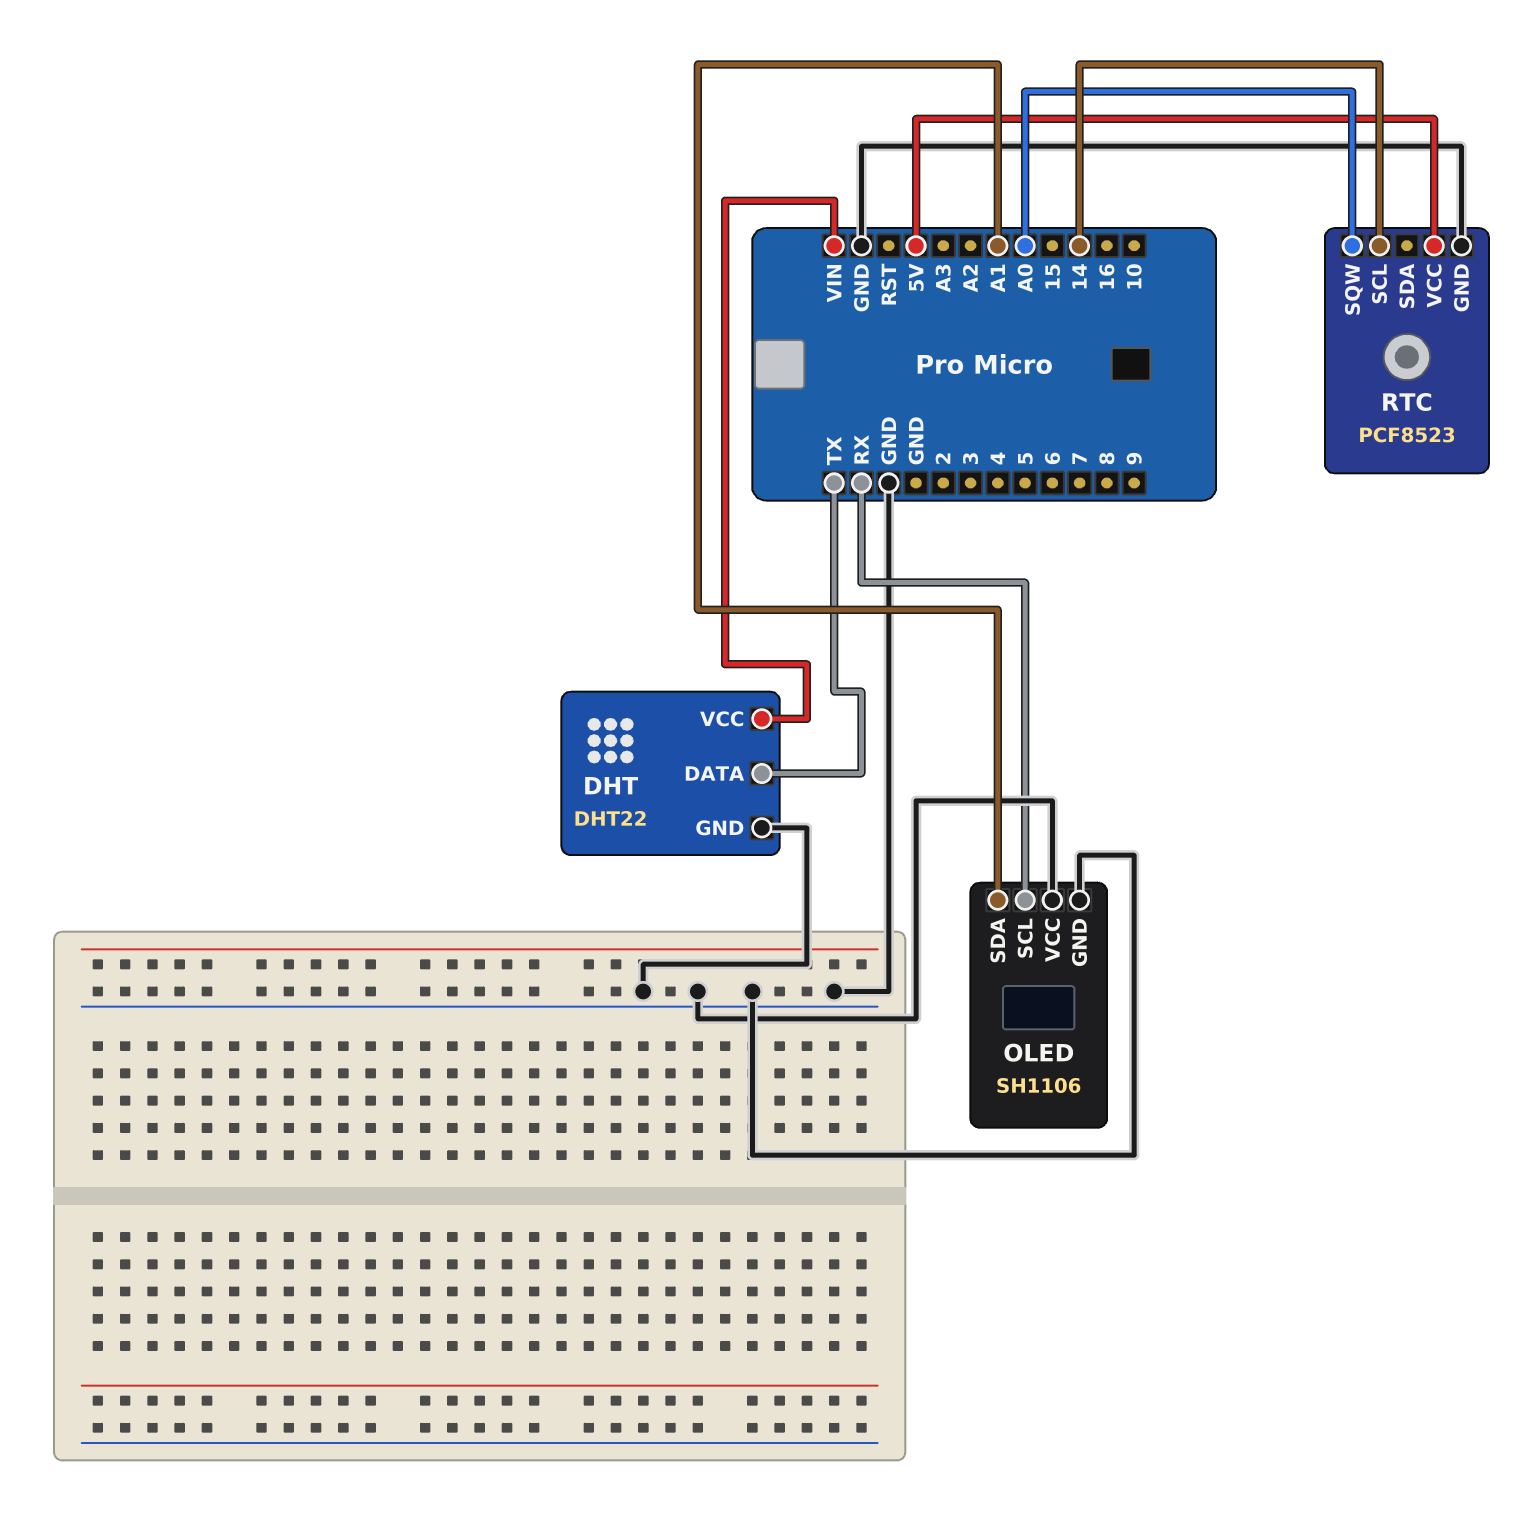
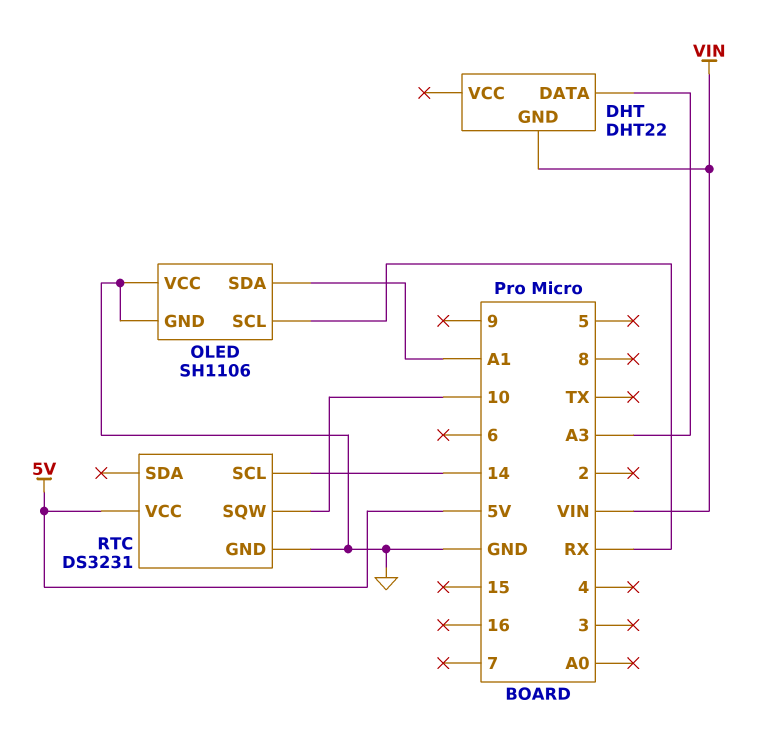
DHT pin DATA: TX -> A3
DHT pin GND: GND -> VIN
DHT pin VCC: VIN -> none
RTC: PCF8523 -> DS3231
RTC pin SQW: A0 -> 10

